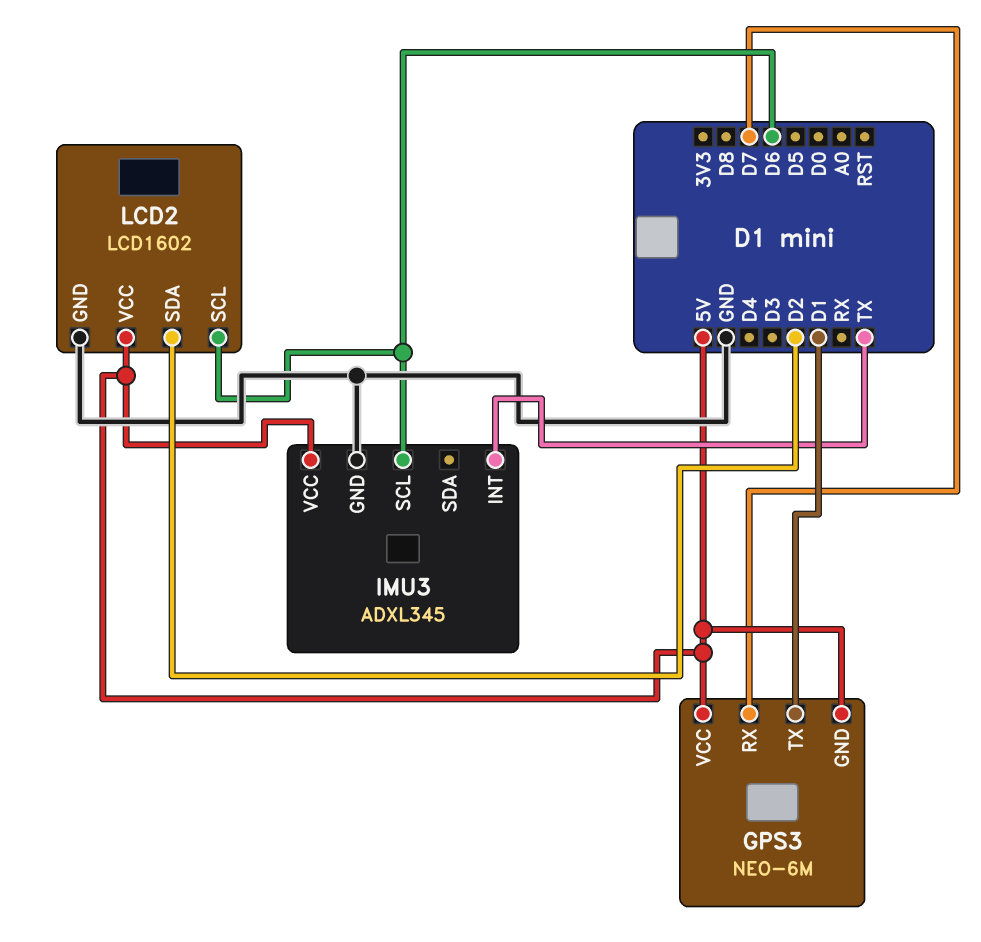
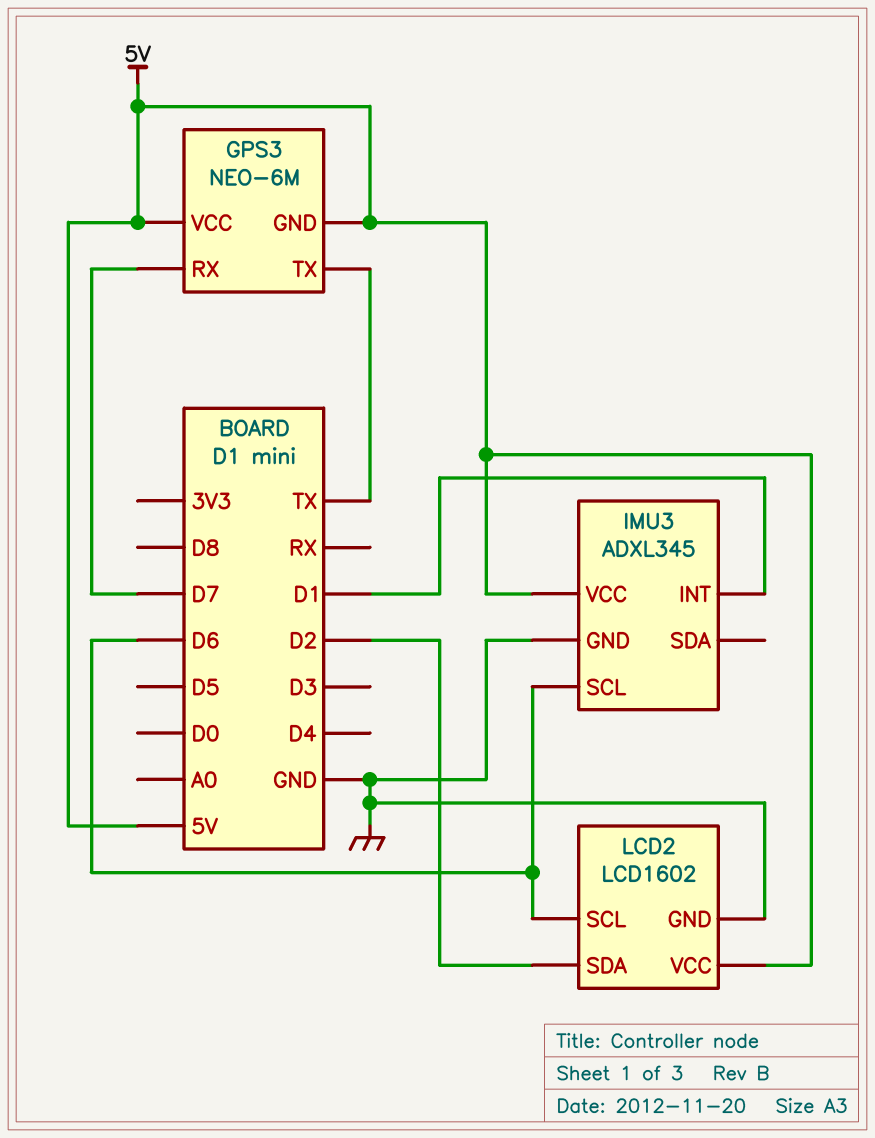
GPS3 pin TX: D1 -> TX
IMU3 pin INT: TX -> D1

